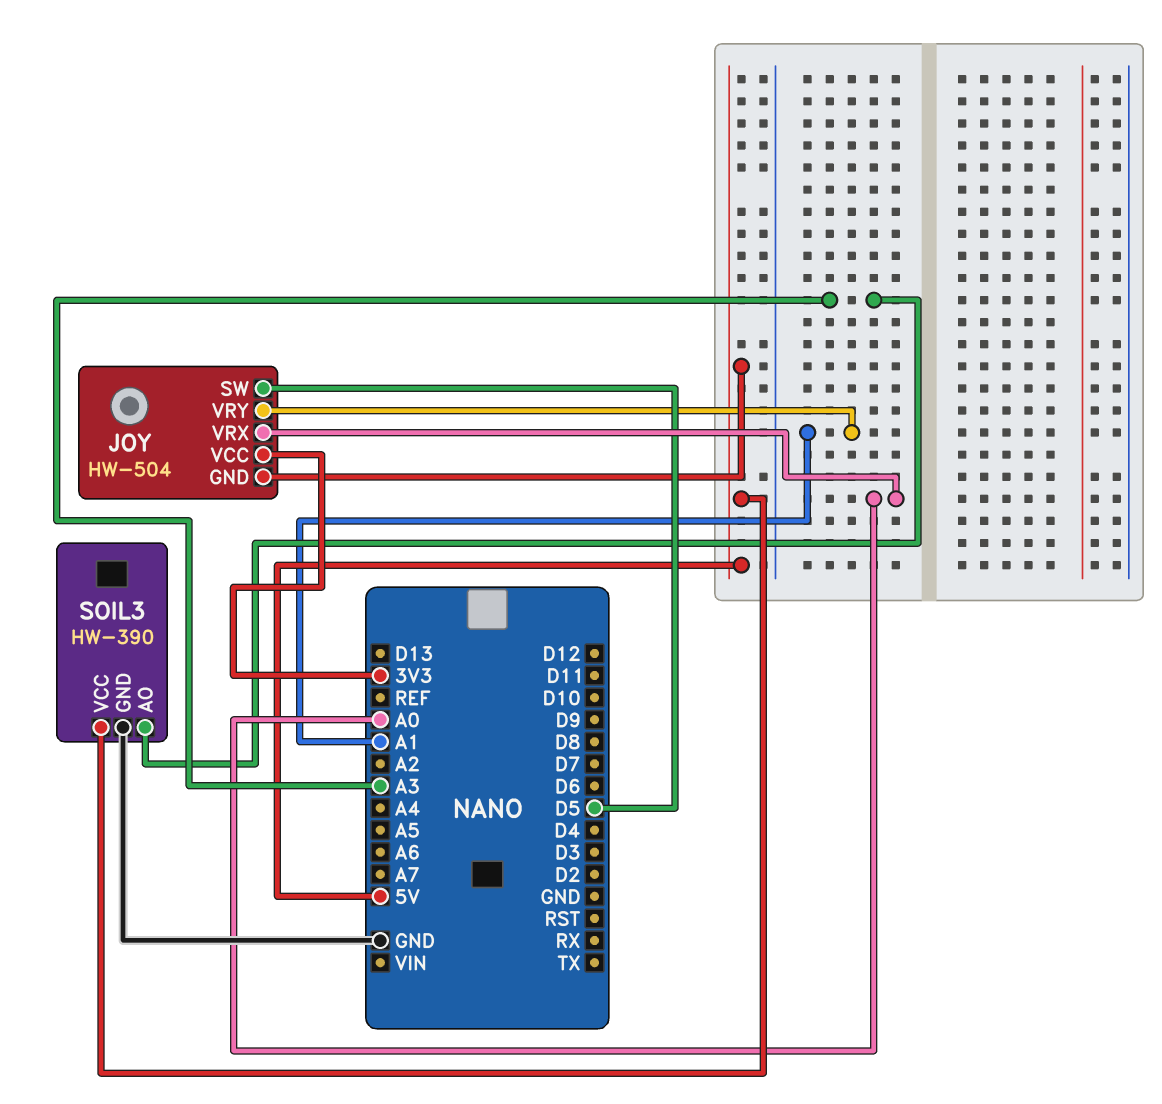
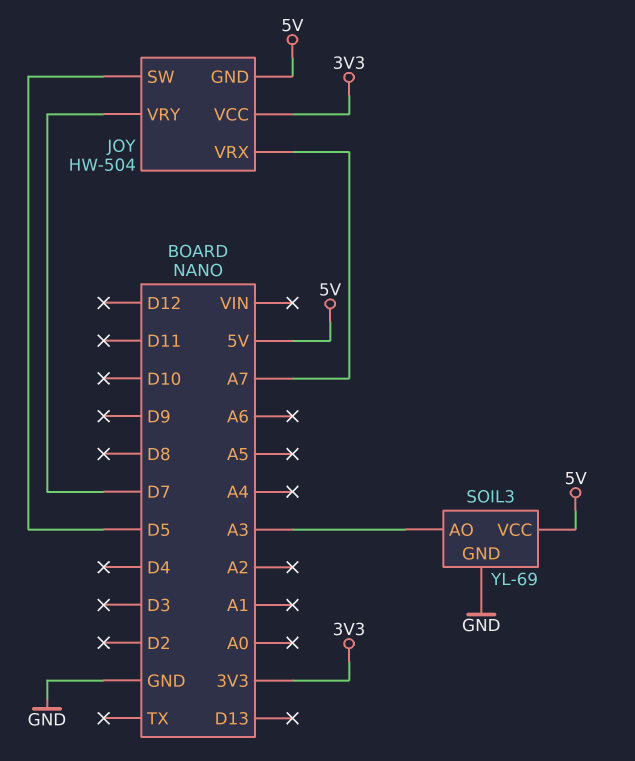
JOY pin VRX: A0 -> A7
JOY pin VRY: A1 -> D7
SOIL3: HW-390 -> YL-69

